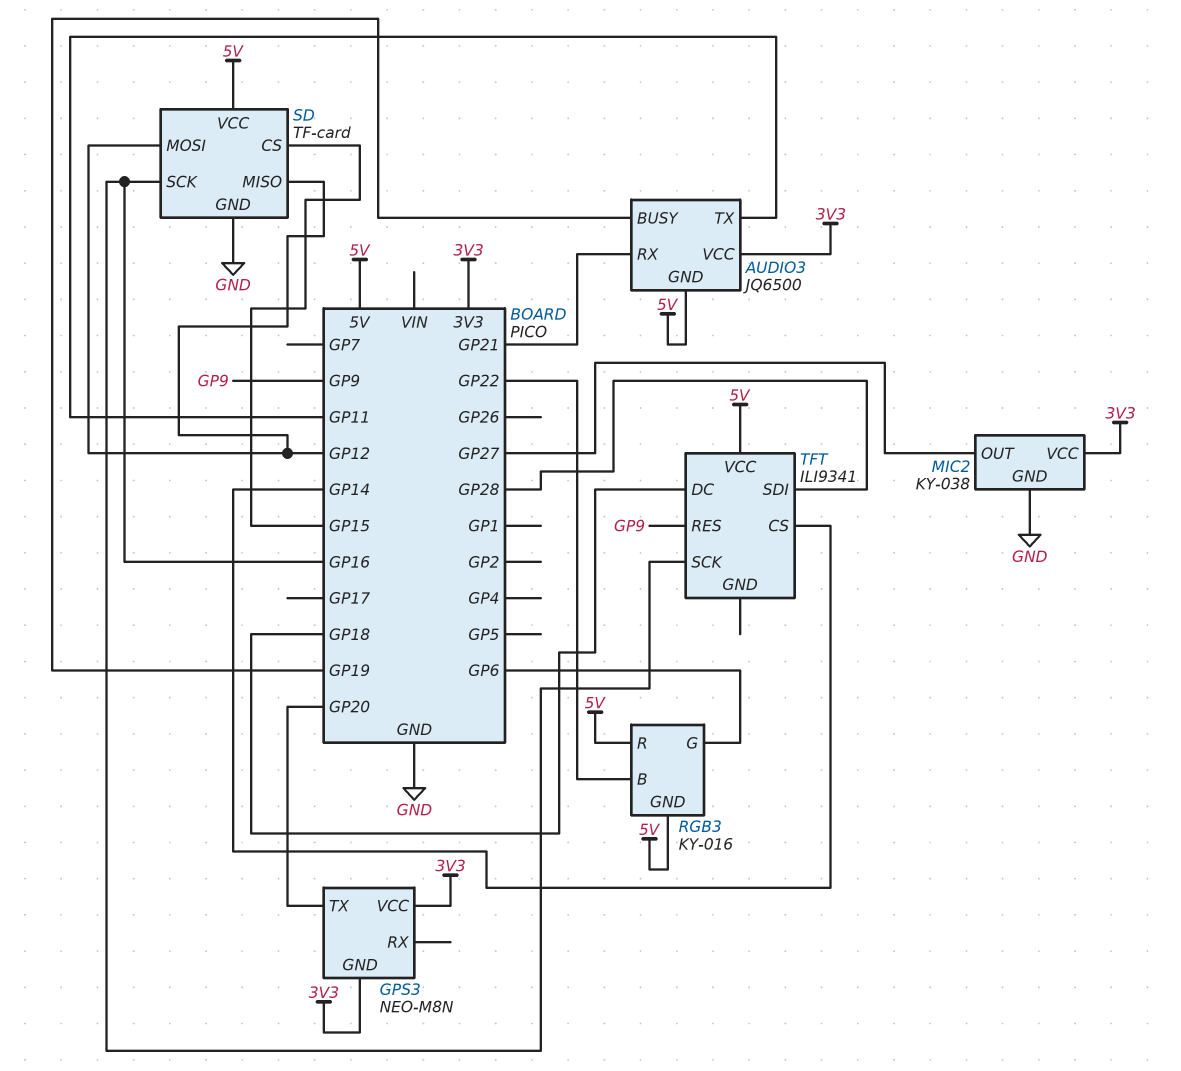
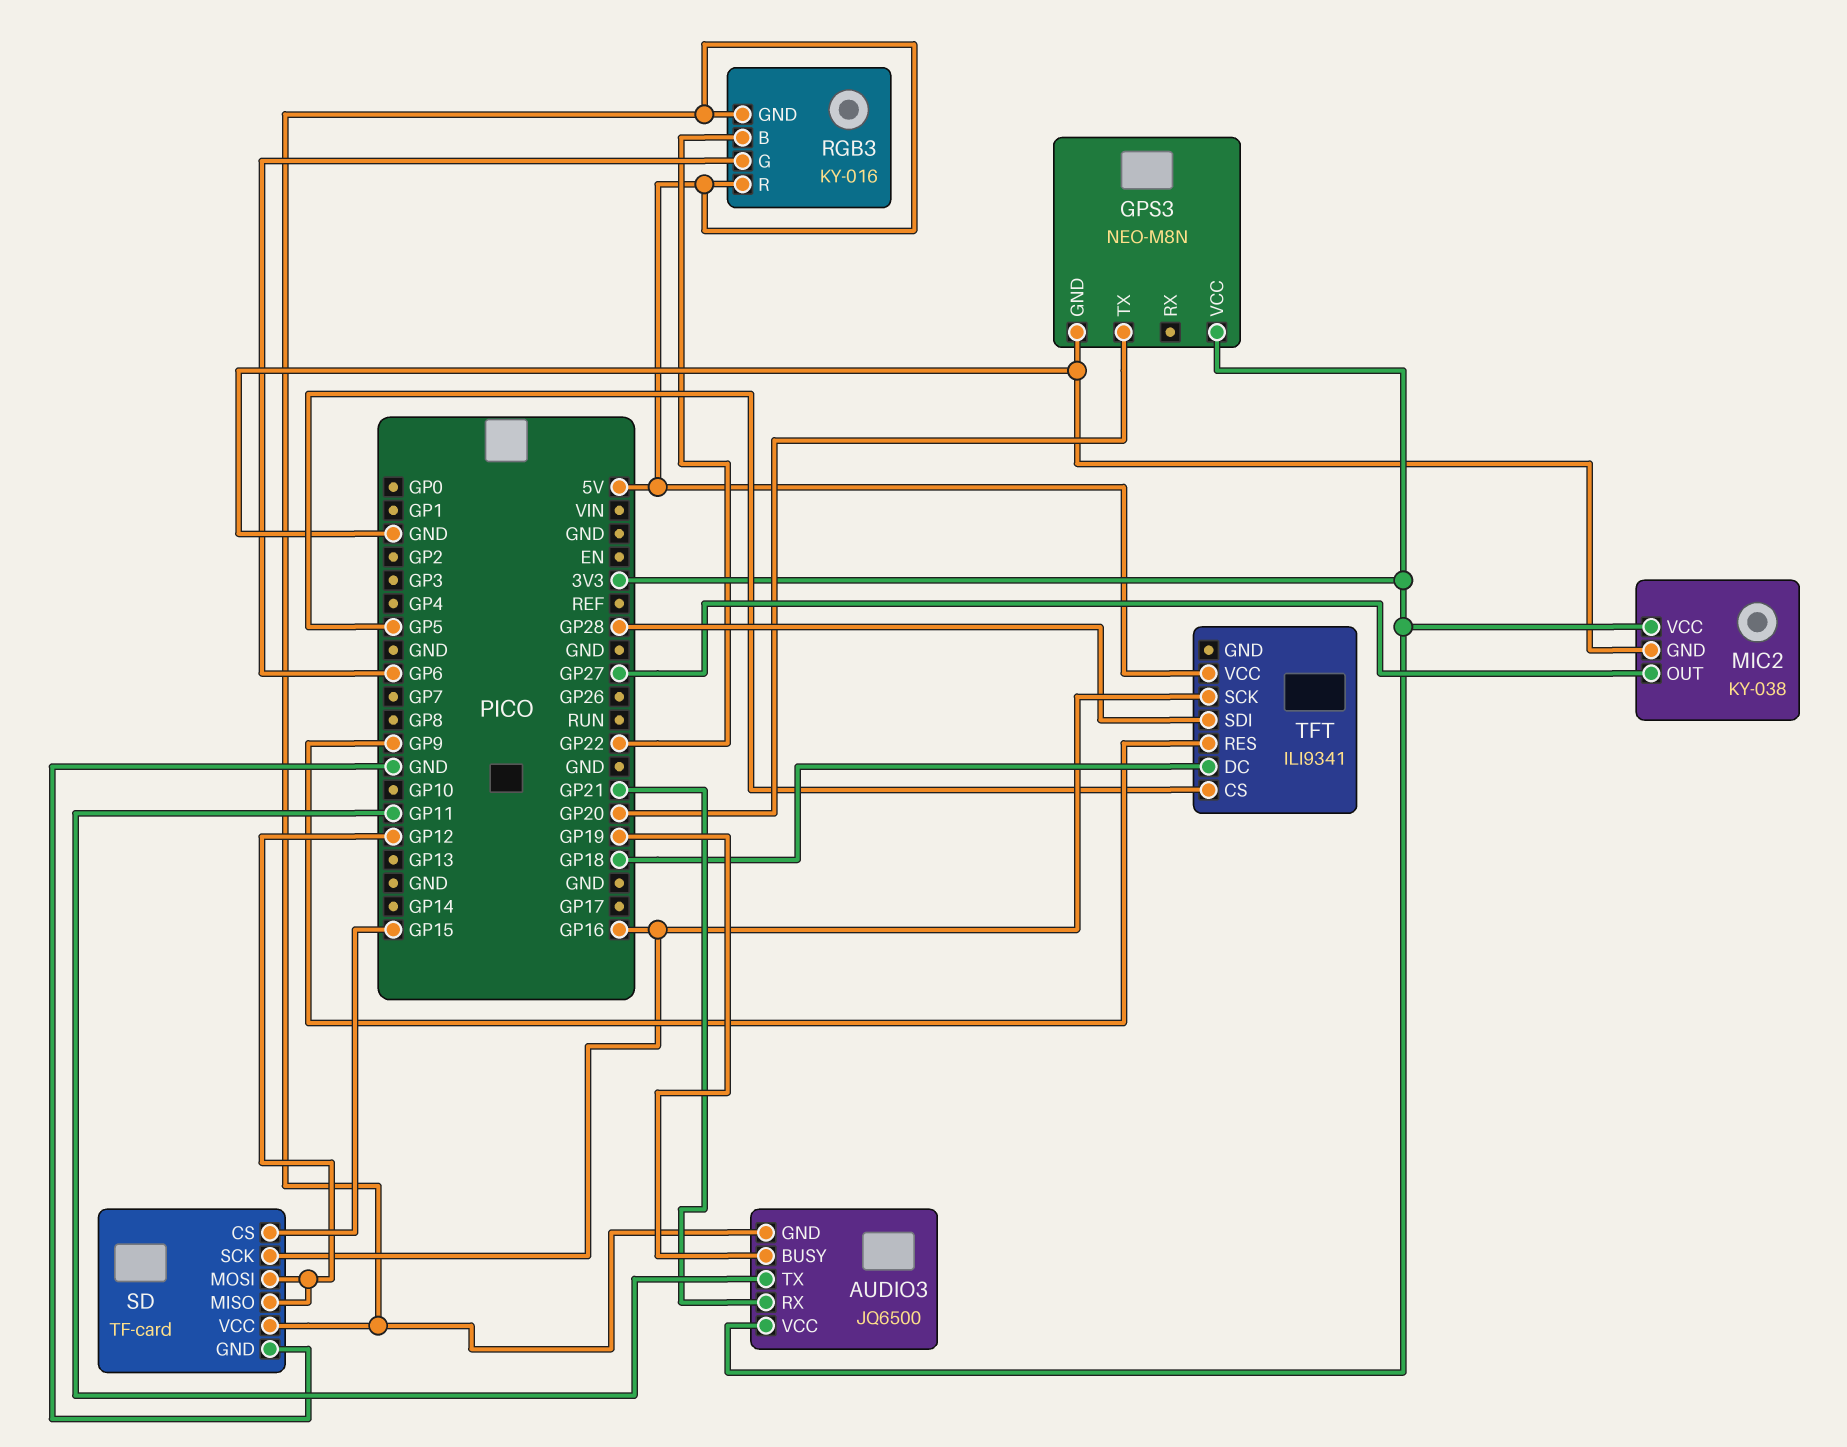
GPS3 pin GND: 3V3 -> GND
TFT pin CS: GP14 -> GP5

